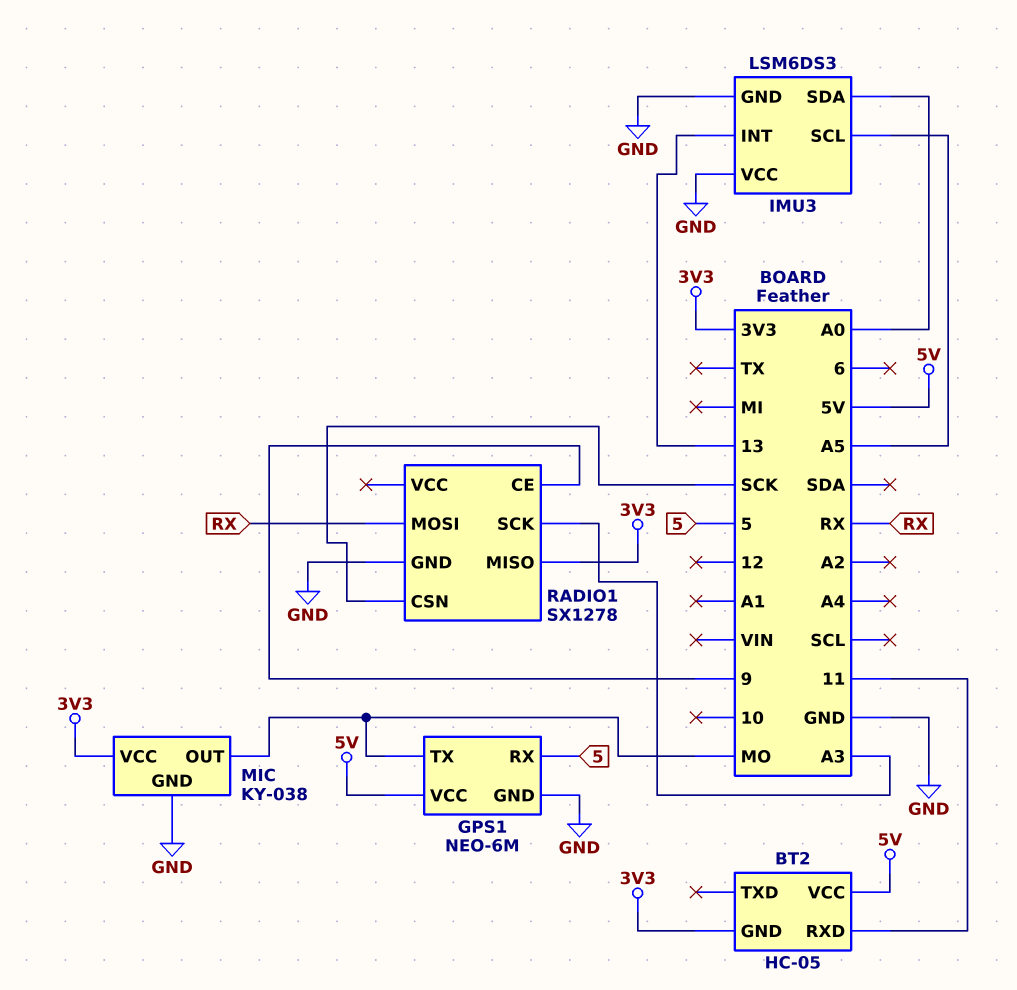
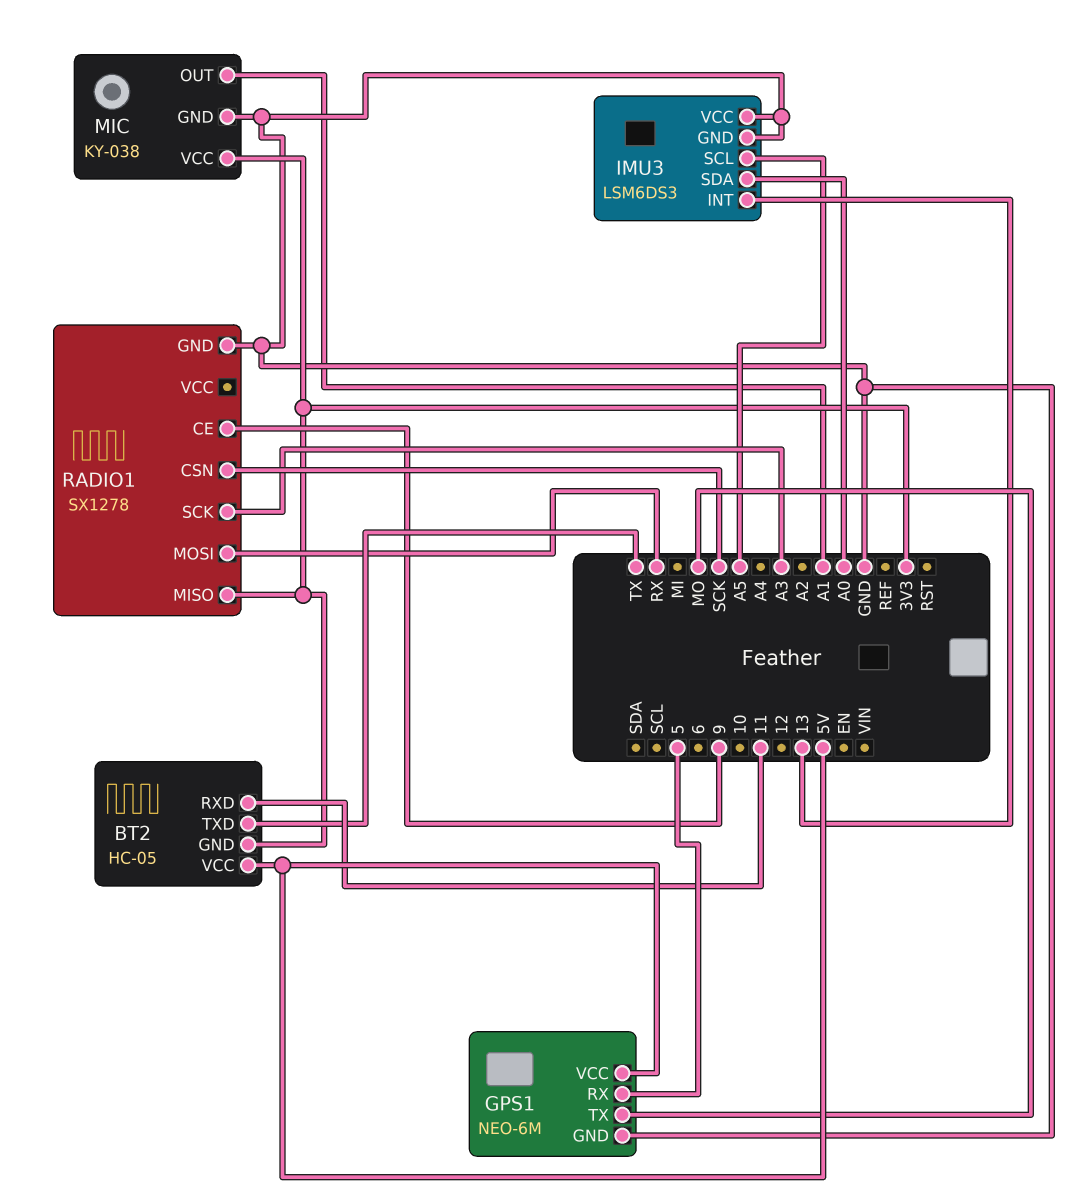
BT2 pin TXD: none -> TX
MIC pin OUT: MO -> A1

